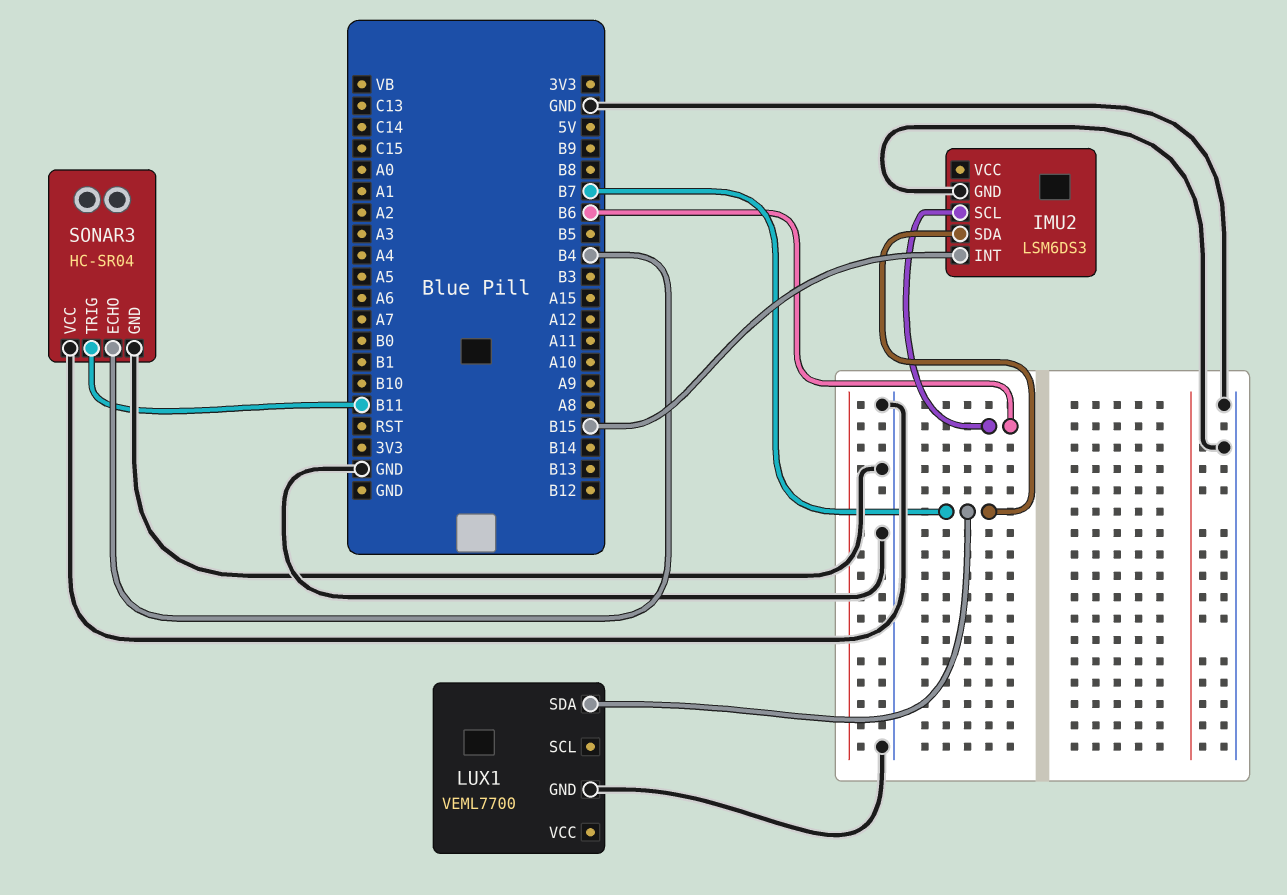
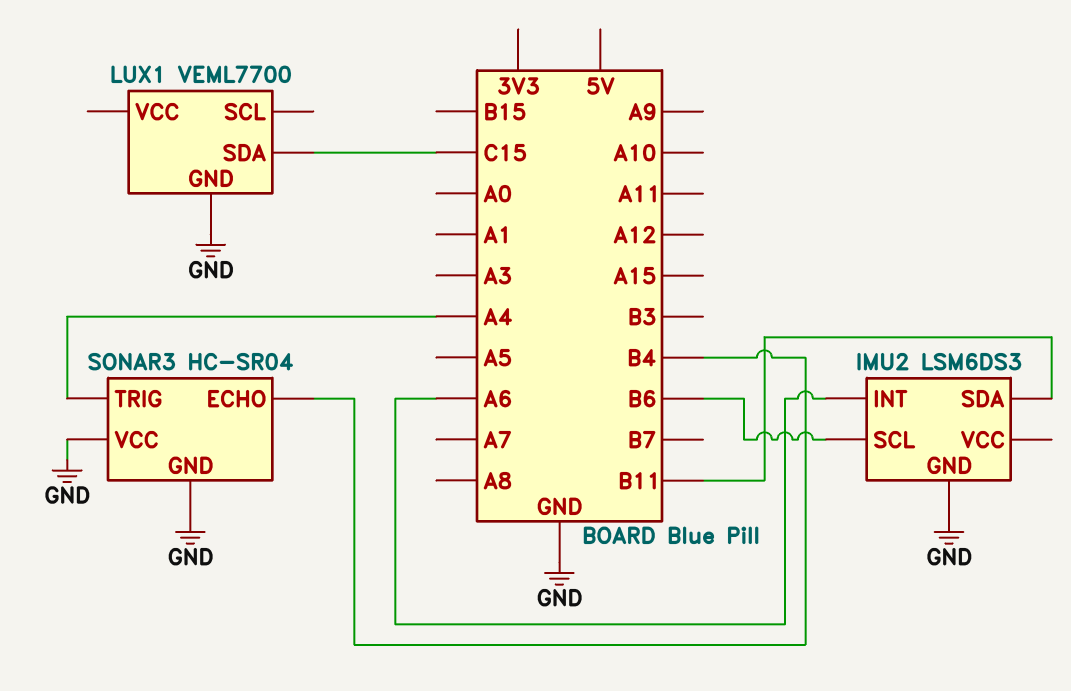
IMU2 pin INT: B15 -> A6
IMU2 pin SDA: B7 -> B11
LUX1 pin SDA: B7 -> C15
SONAR3 pin TRIG: B11 -> A4

